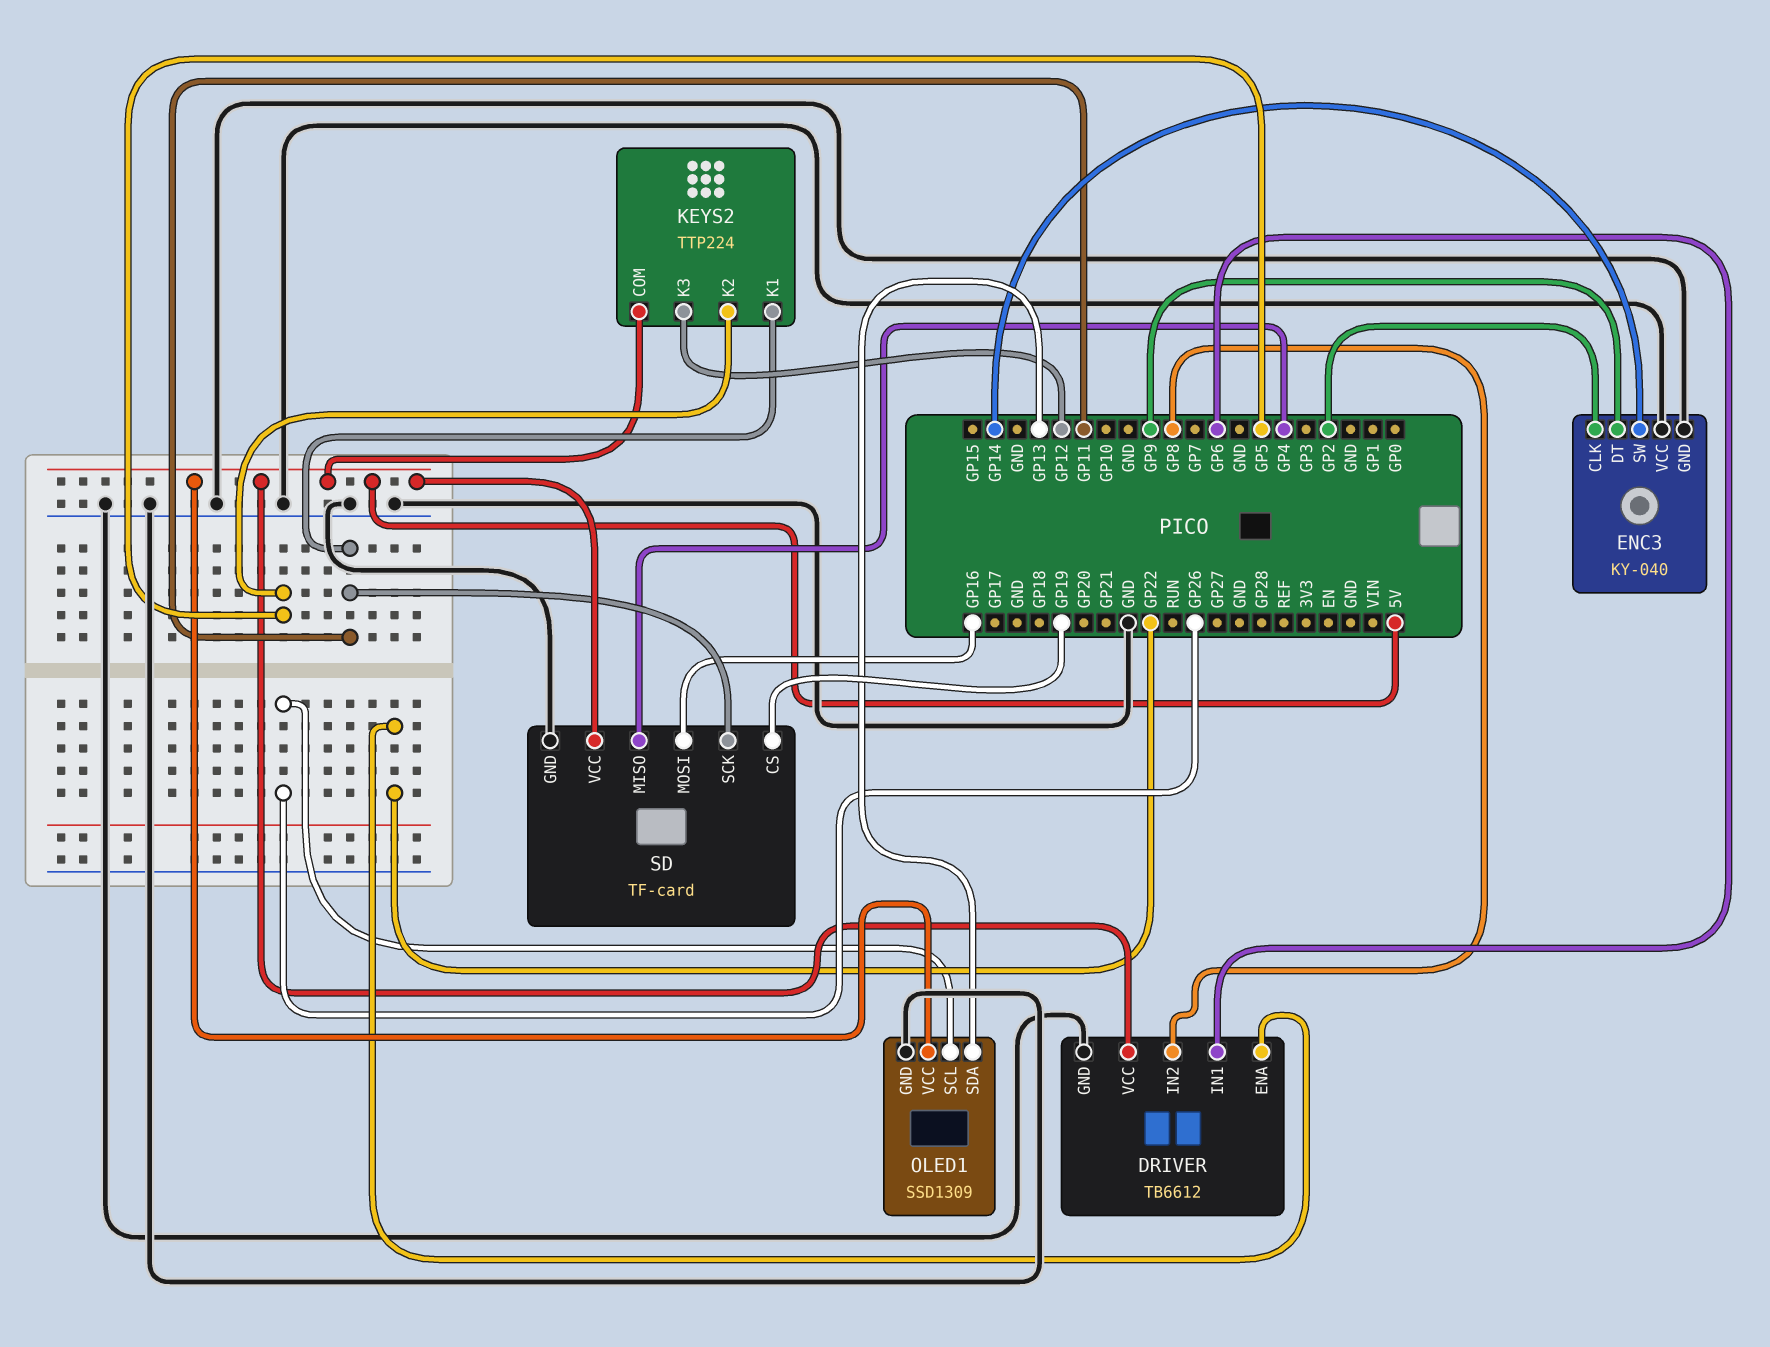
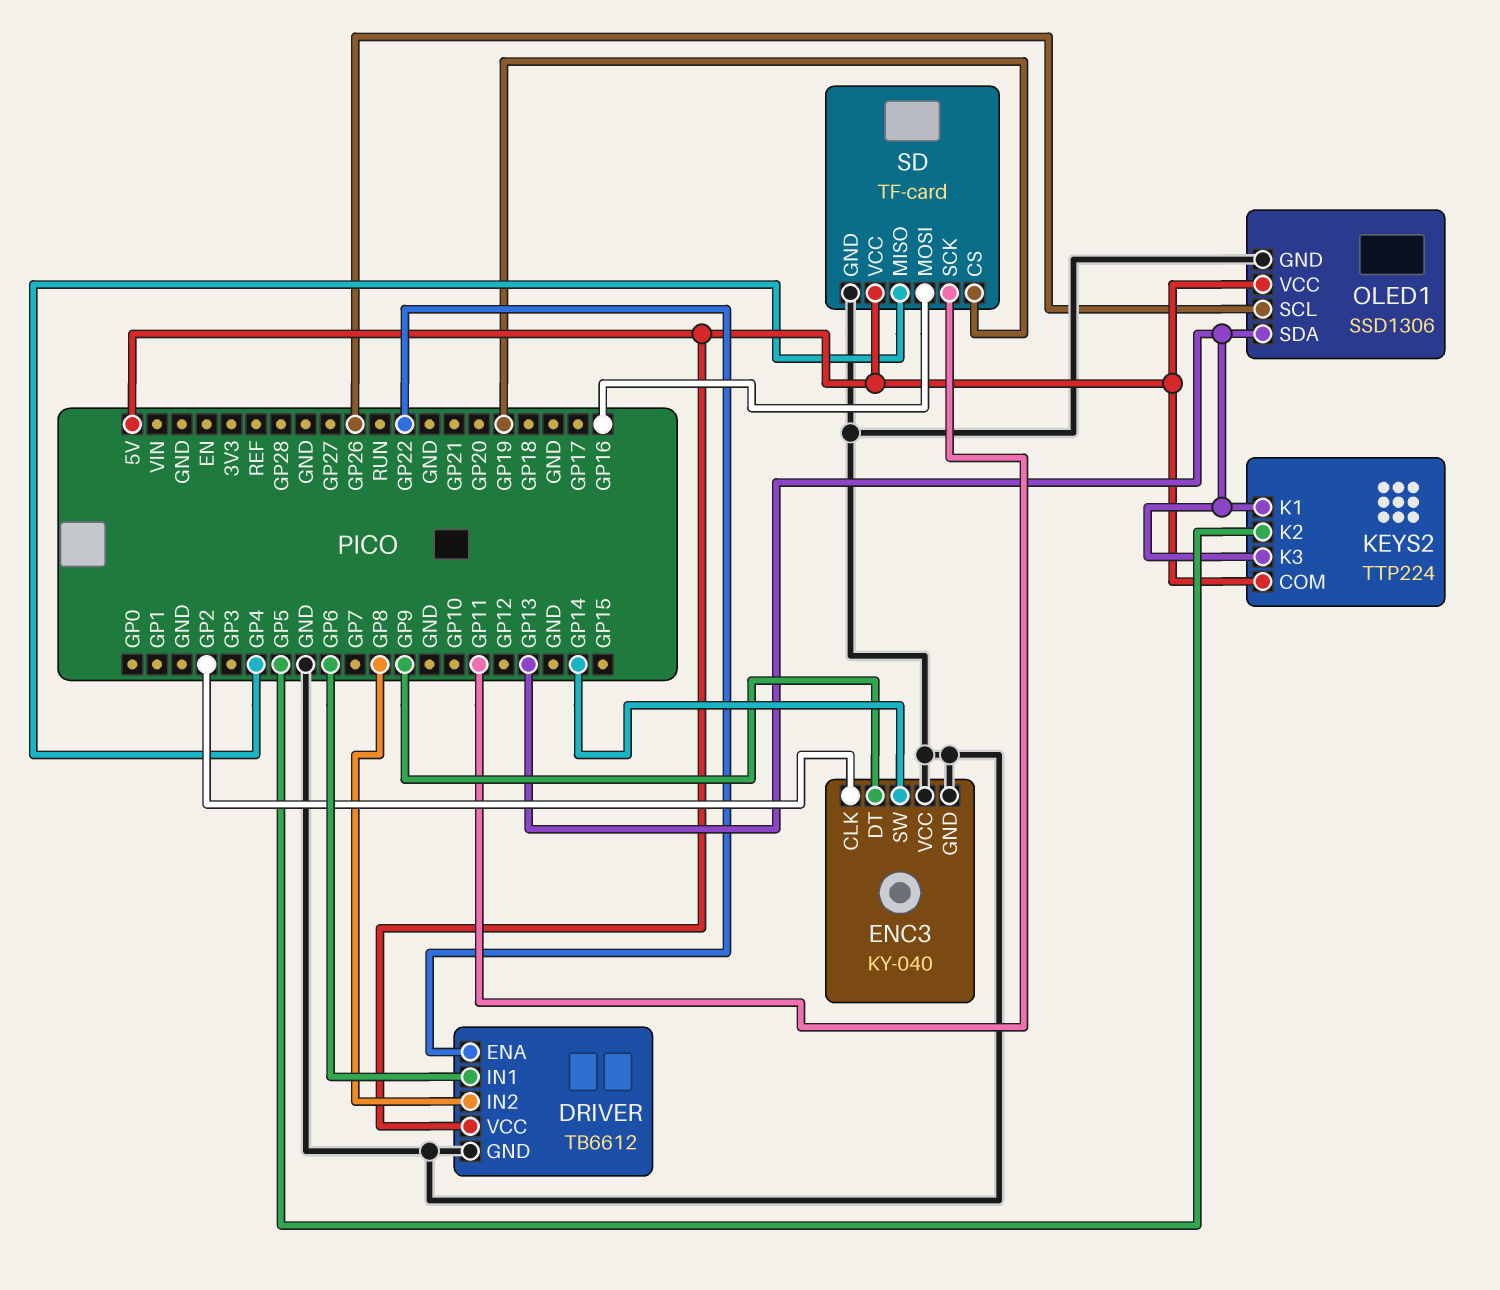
KEYS2 pin K1: GP11 -> GP13
KEYS2 pin K3: GP12 -> GP13
OLED1: SSD1309 -> SSD1306

